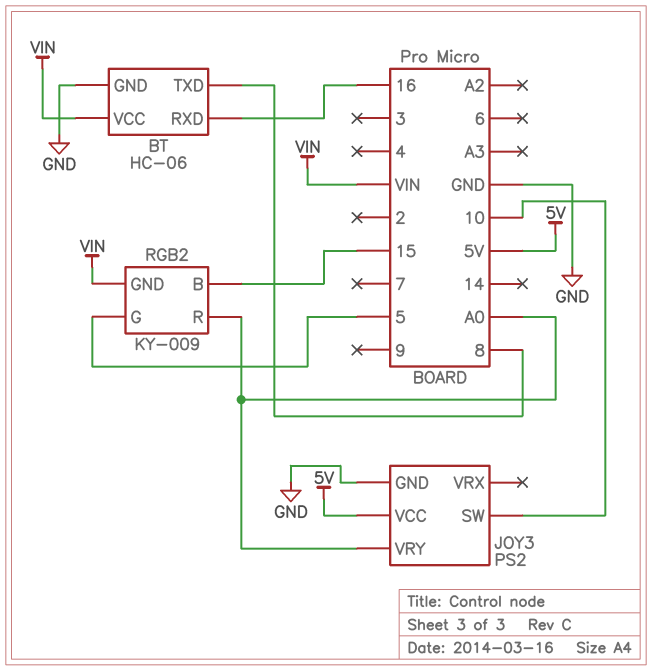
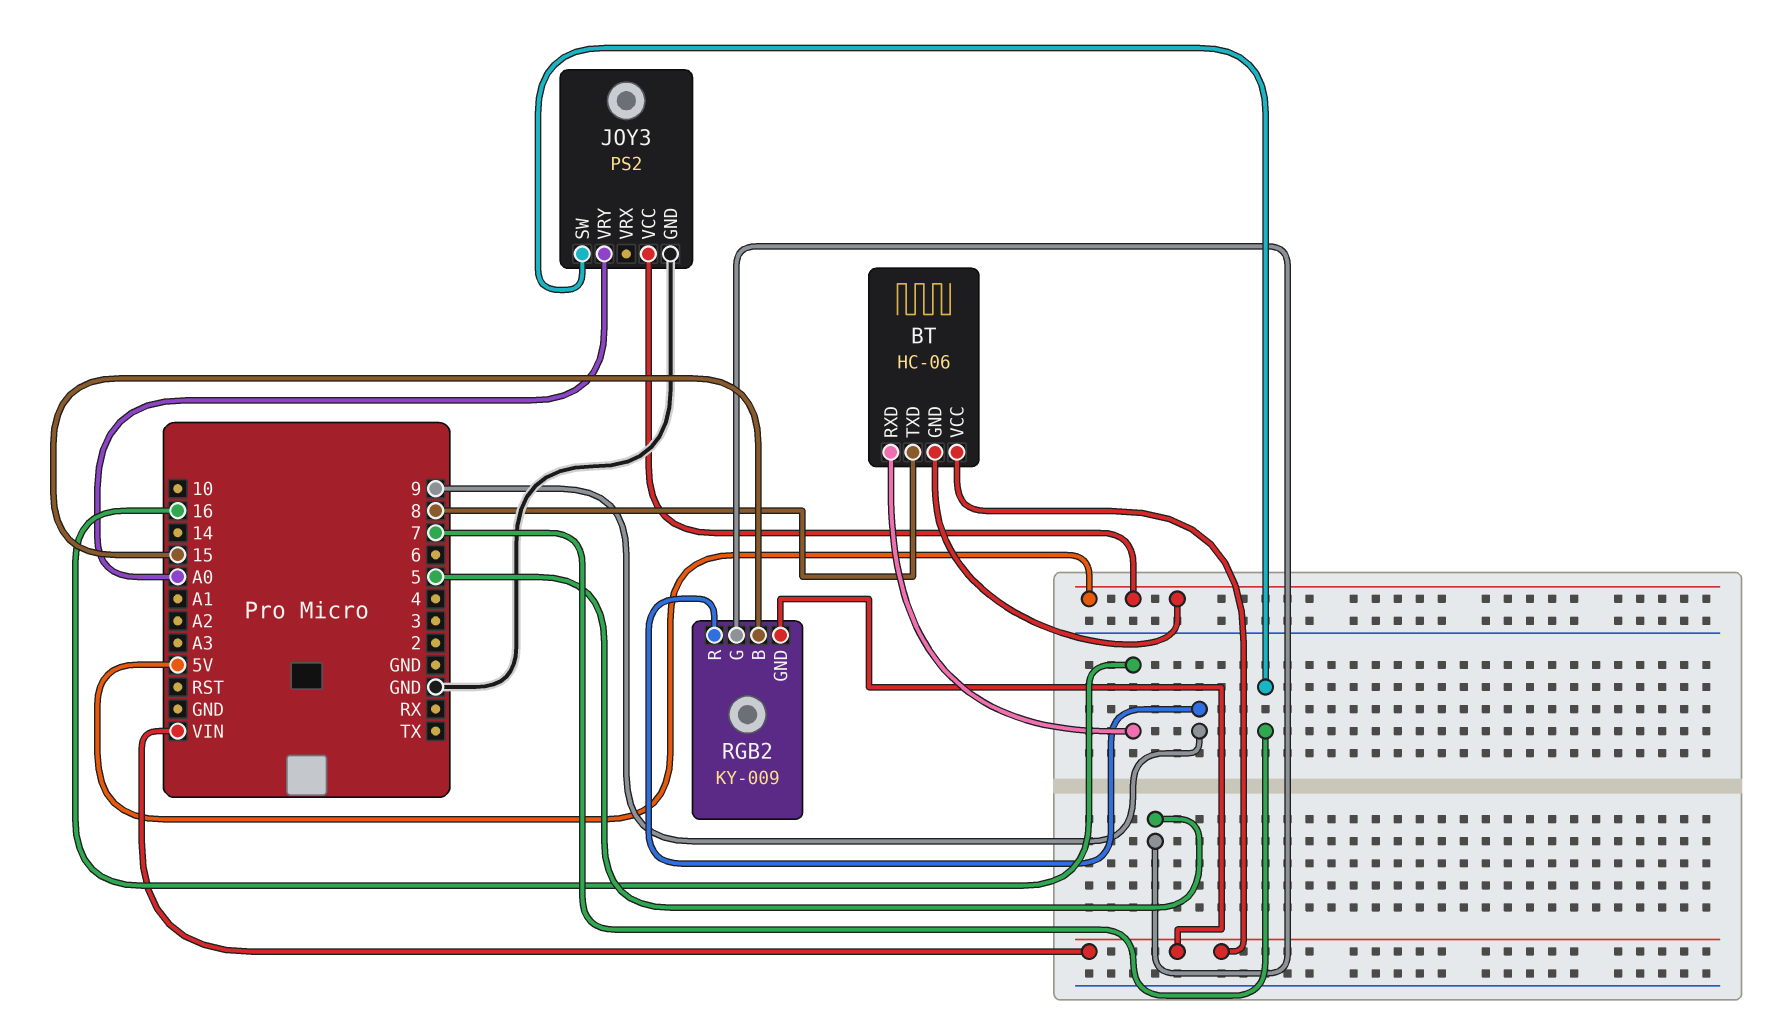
BT pin GND: GND -> 5V
JOY3 pin SW: 10 -> 7
RGB2 pin R: A0 -> 9

